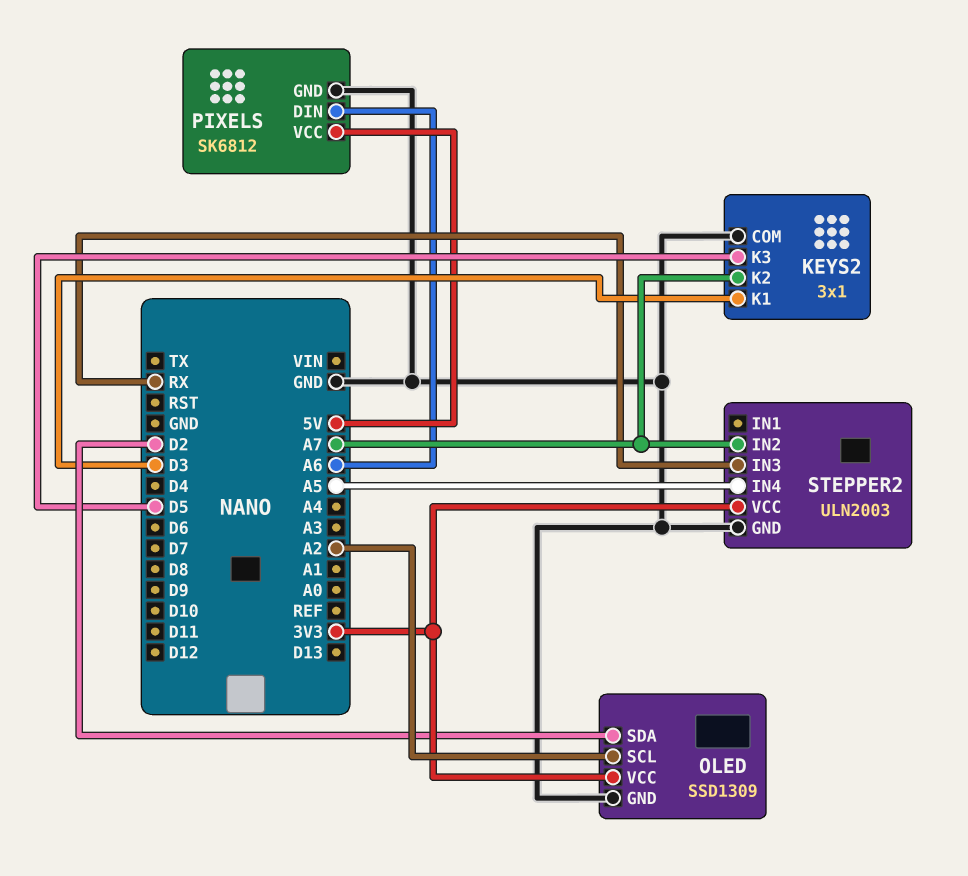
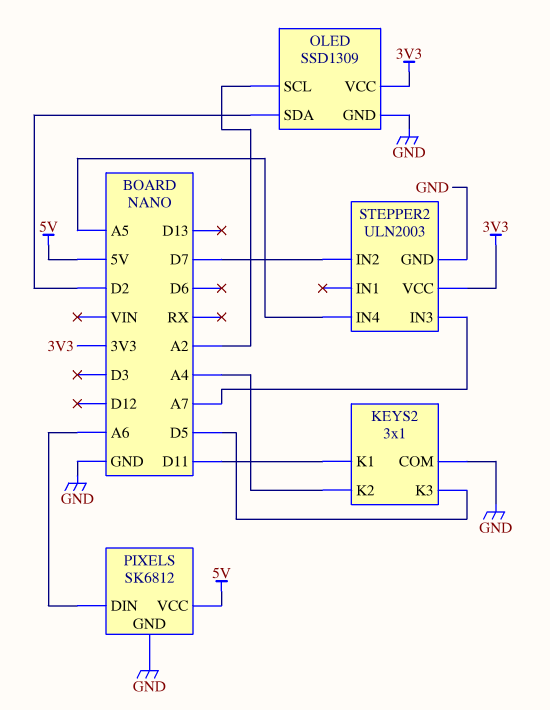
KEYS2 pin K1: D3 -> D11
KEYS2 pin K2: A7 -> A4
STEPPER2 pin IN2: A7 -> D7
STEPPER2 pin IN3: RX -> A7

